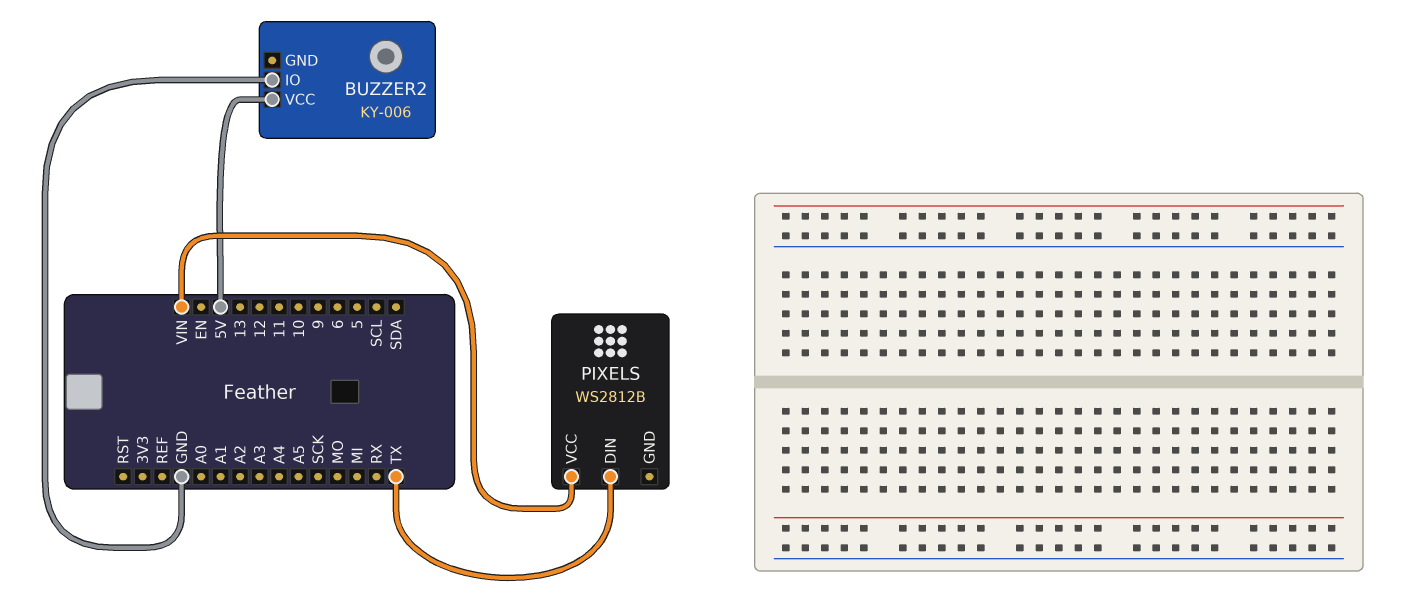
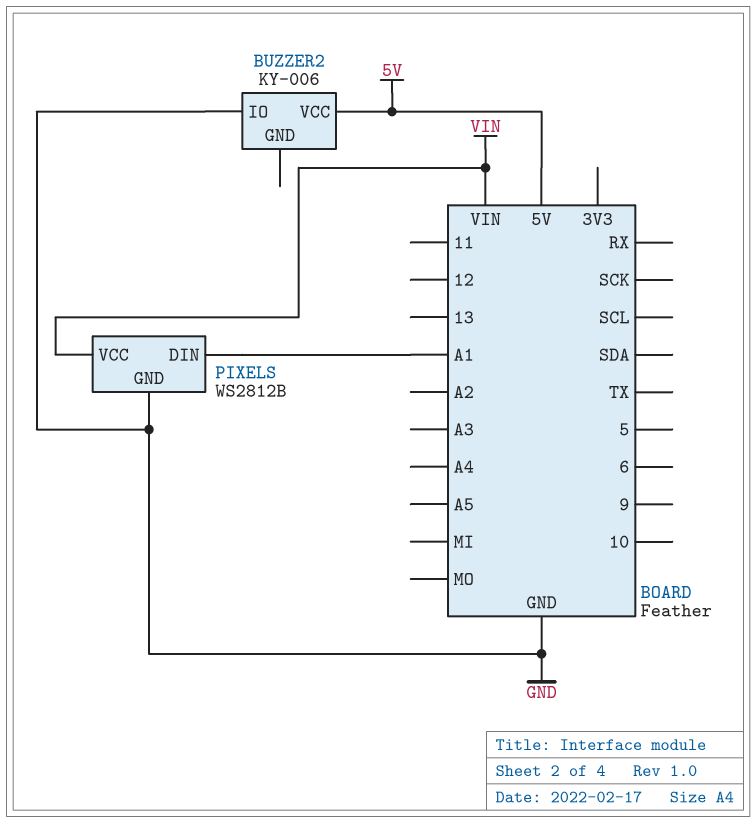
PIXELS pin DIN: TX -> A1
PIXELS pin GND: none -> GND

